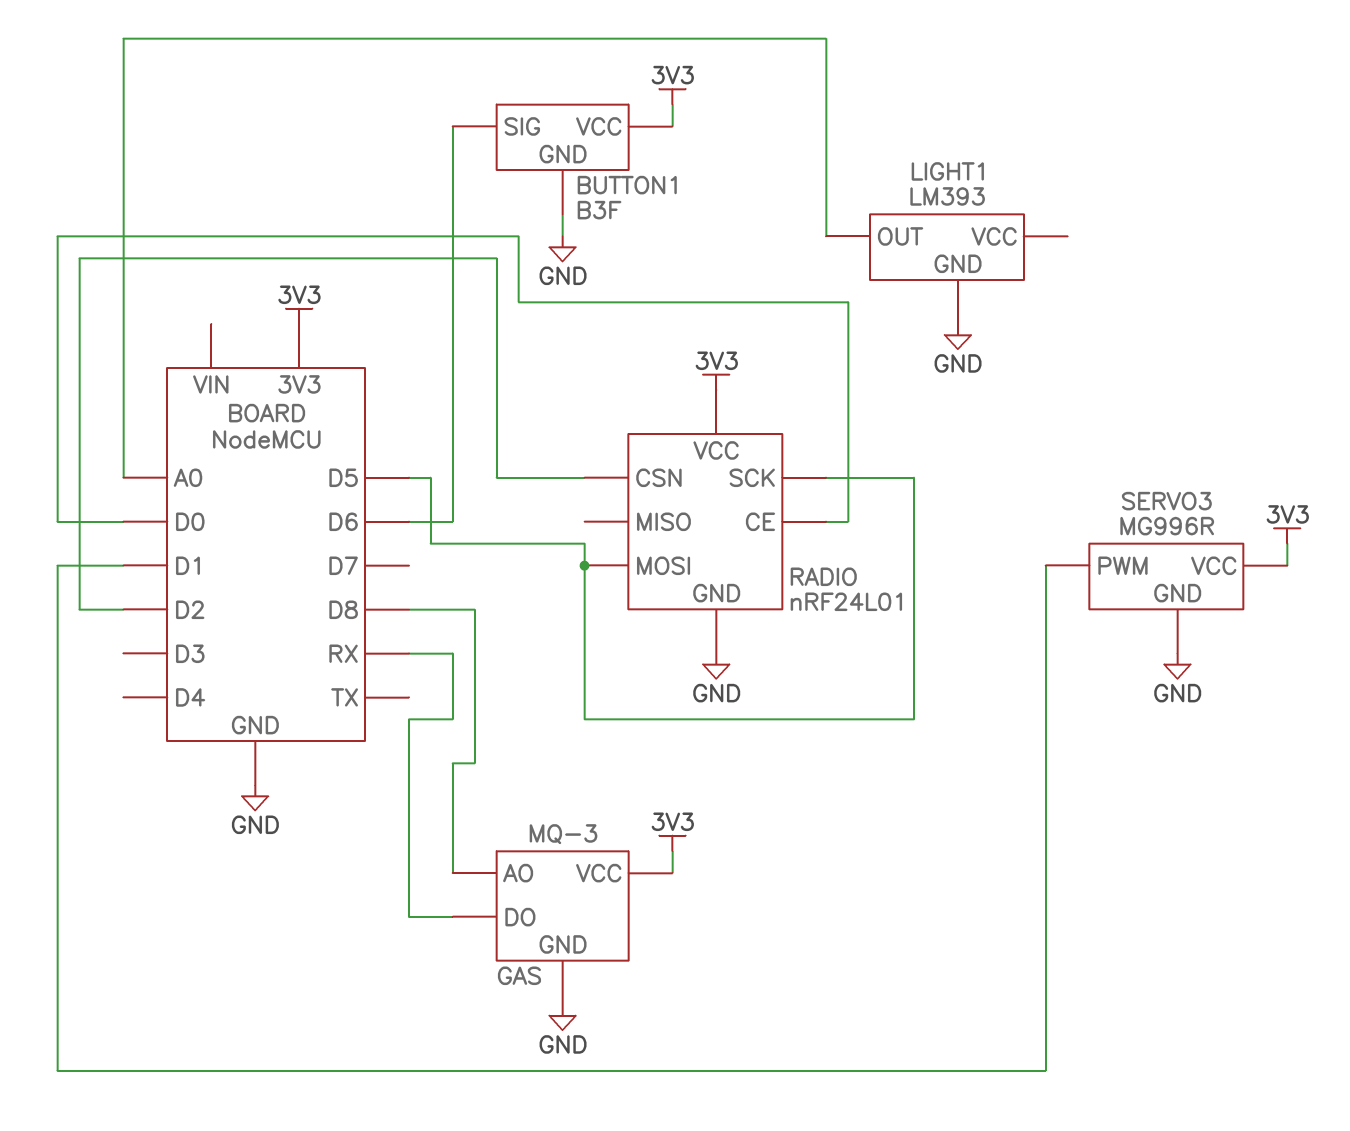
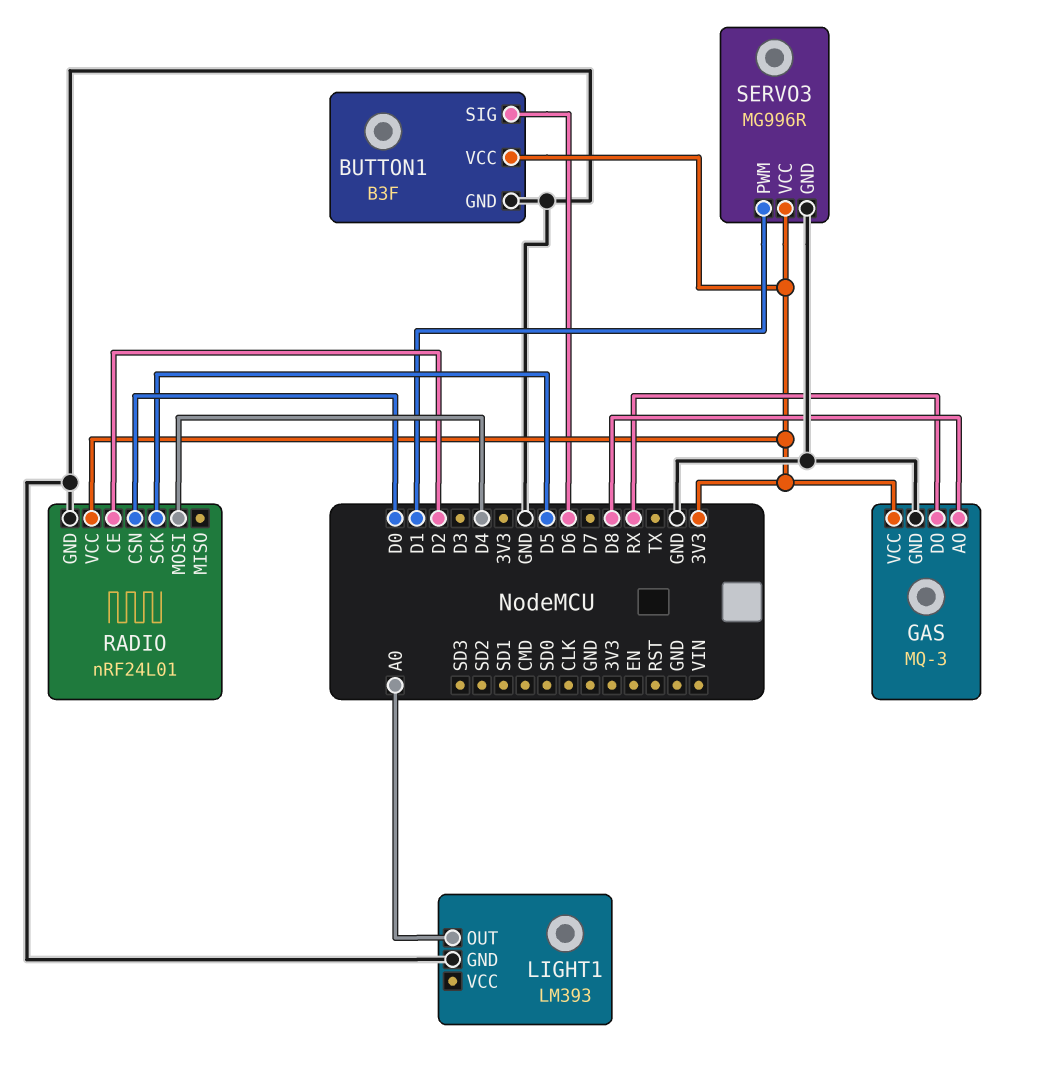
RADIO pin CE: D0 -> D2
RADIO pin CSN: D2 -> D0
RADIO pin MOSI: D5 -> D4

